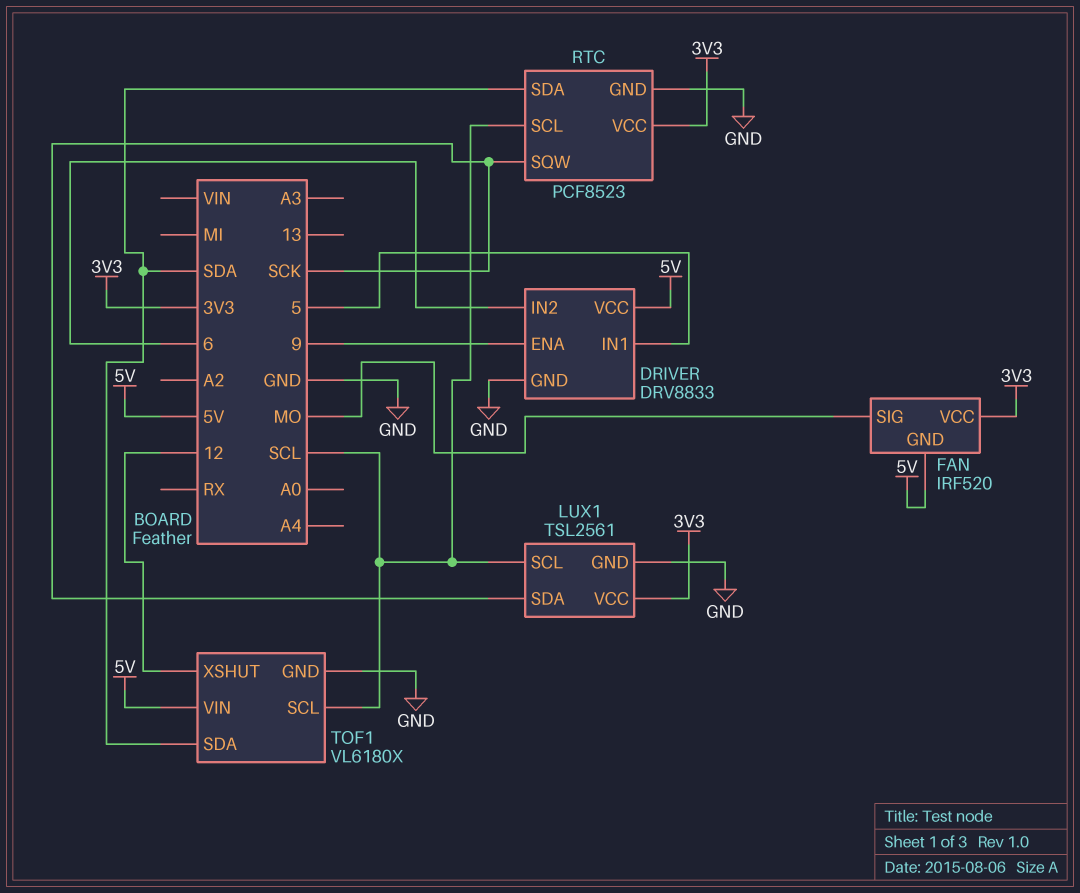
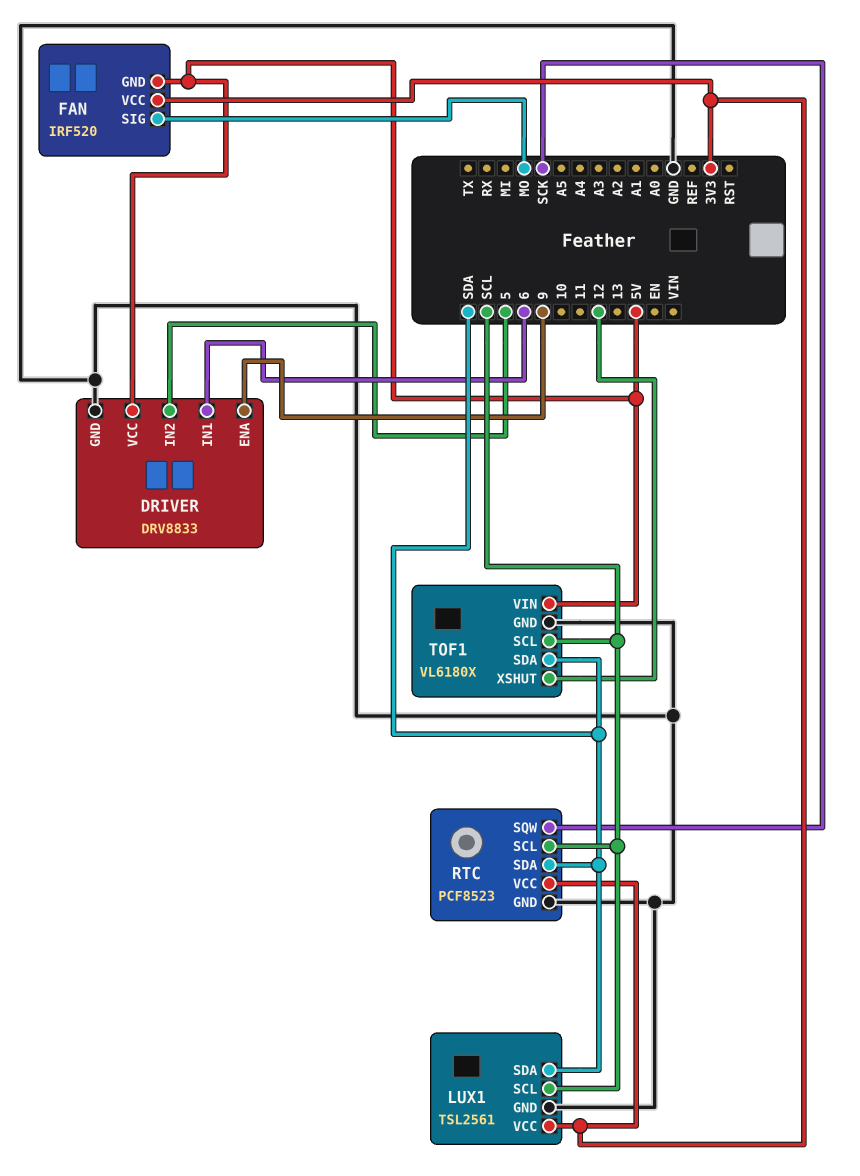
DRIVER pin IN1: 5 -> 6
DRIVER pin IN2: 6 -> 5
LUX1 pin SDA: SCK -> SDA

